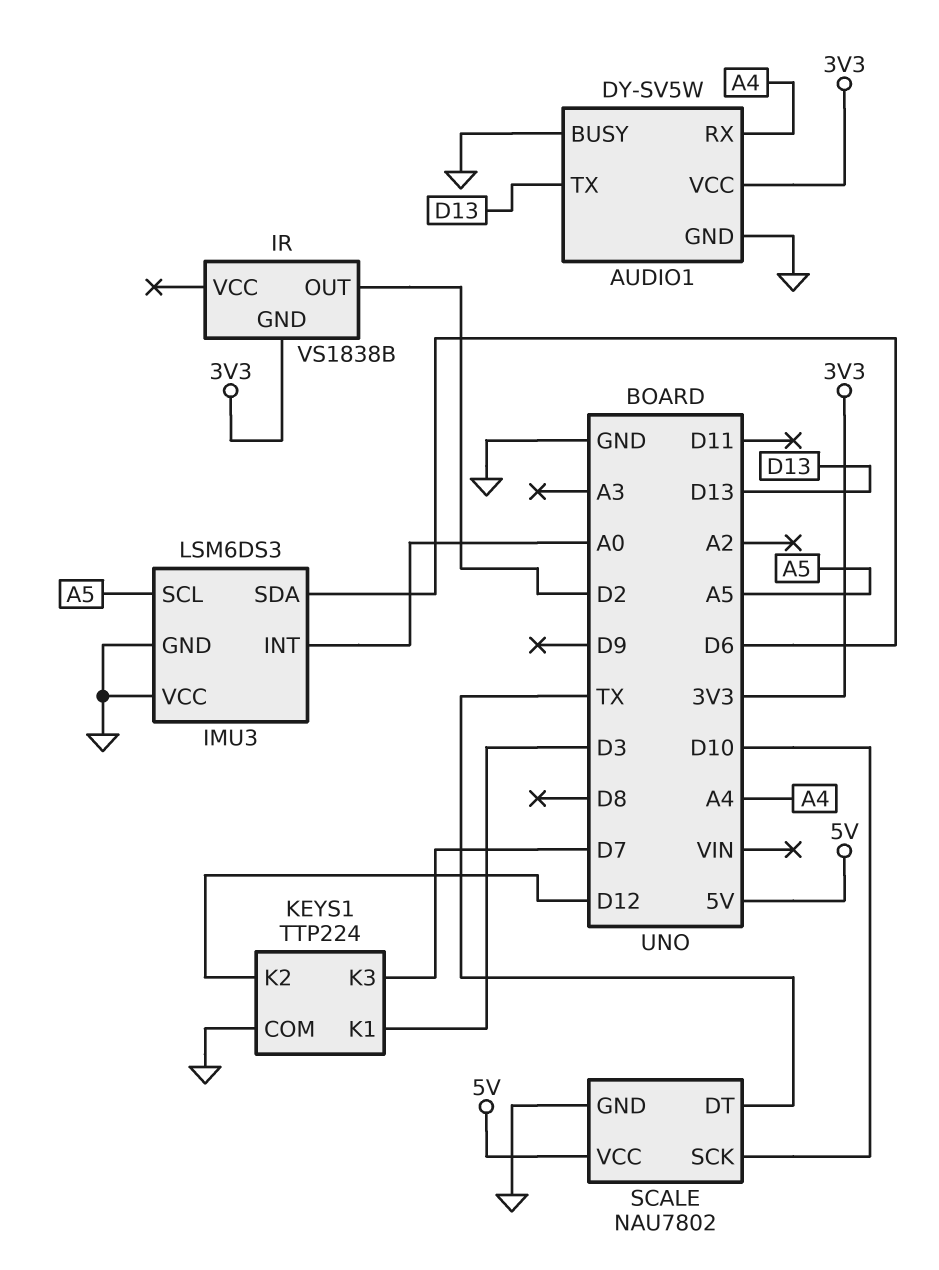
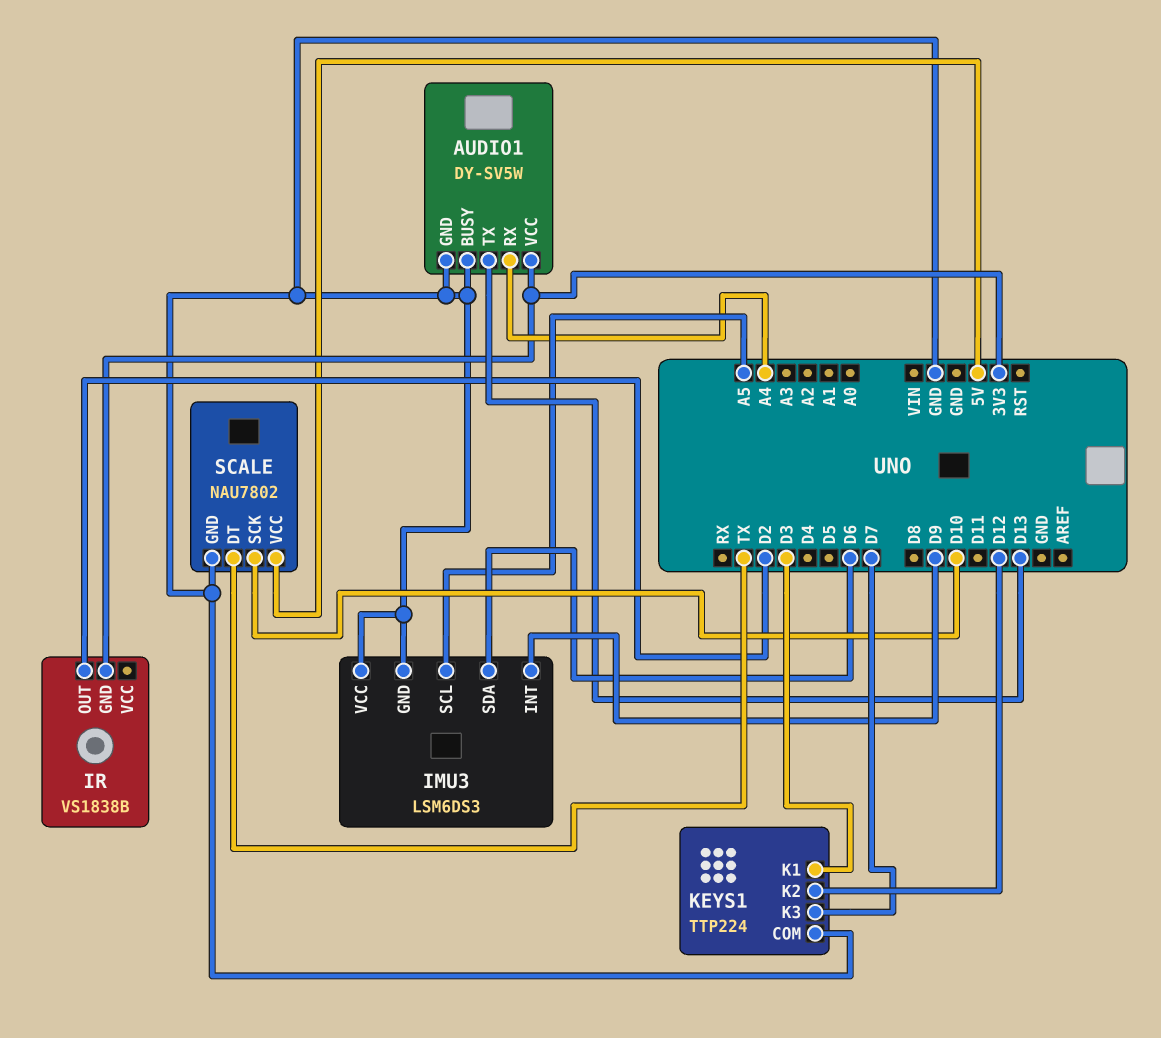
IMU3 pin INT: A0 -> D9

